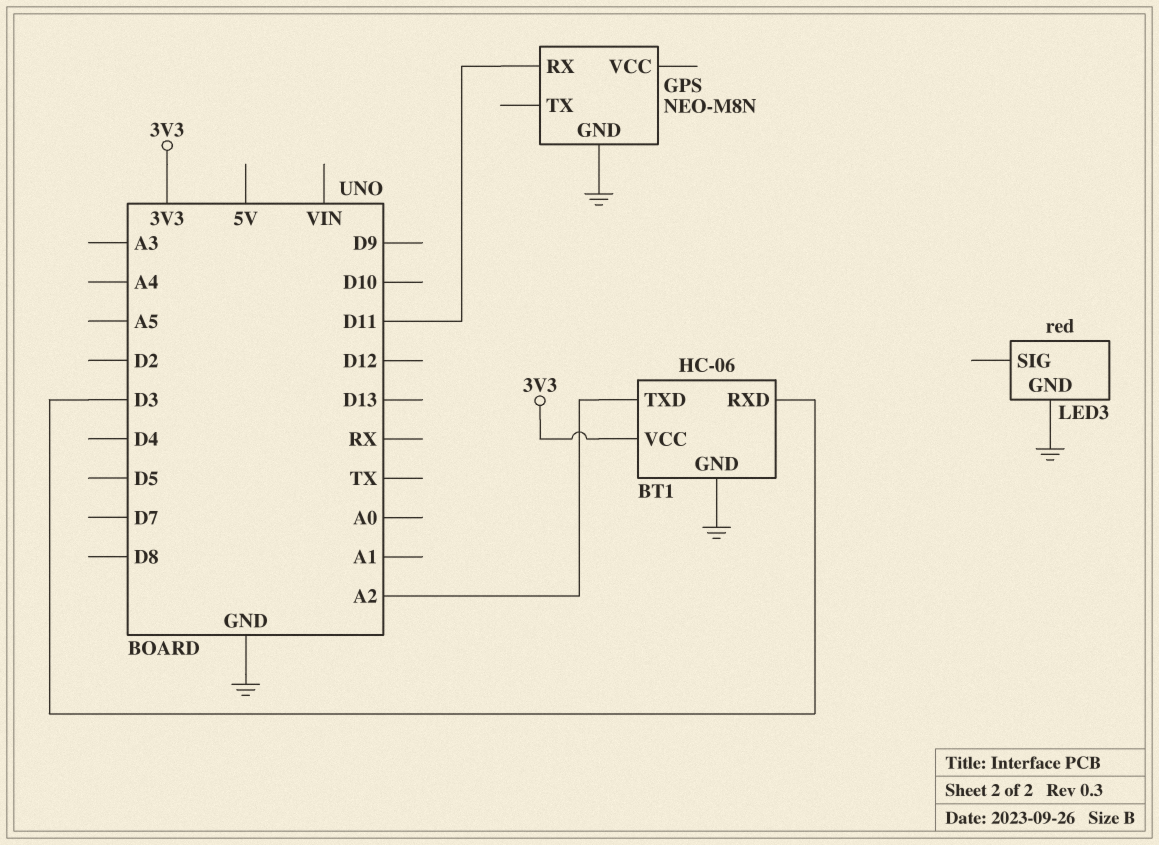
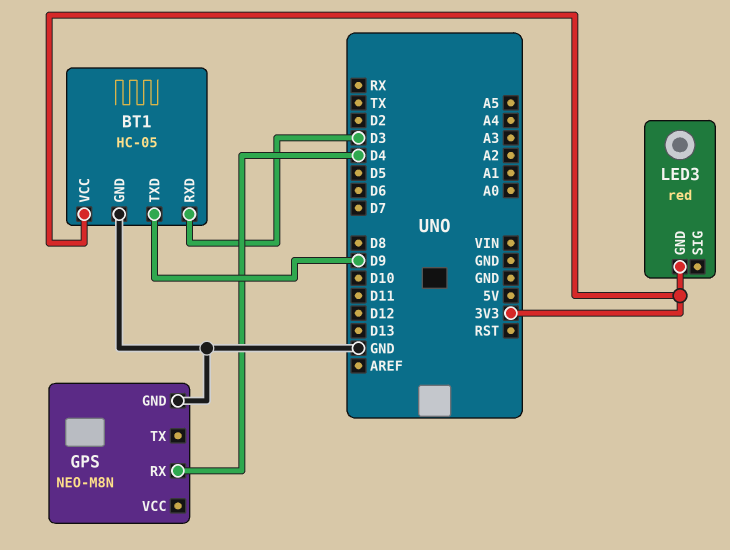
BT1: HC-06 -> HC-05
BT1 pin TXD: A2 -> D9
GPS pin RX: D11 -> D4
LED3 pin GND: GND -> 3V3

